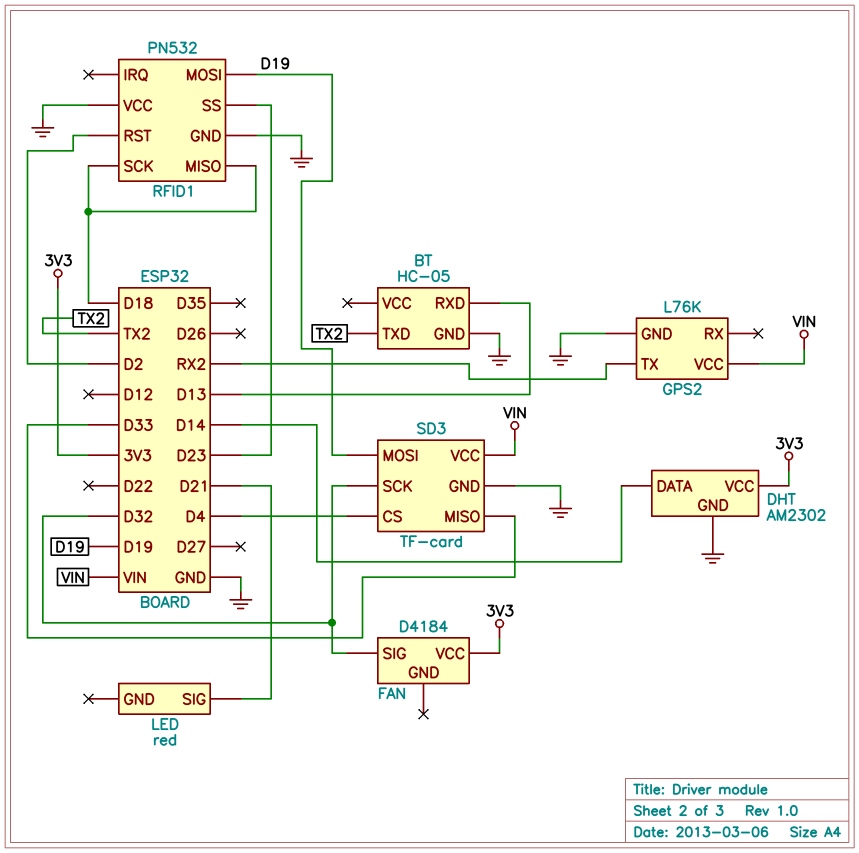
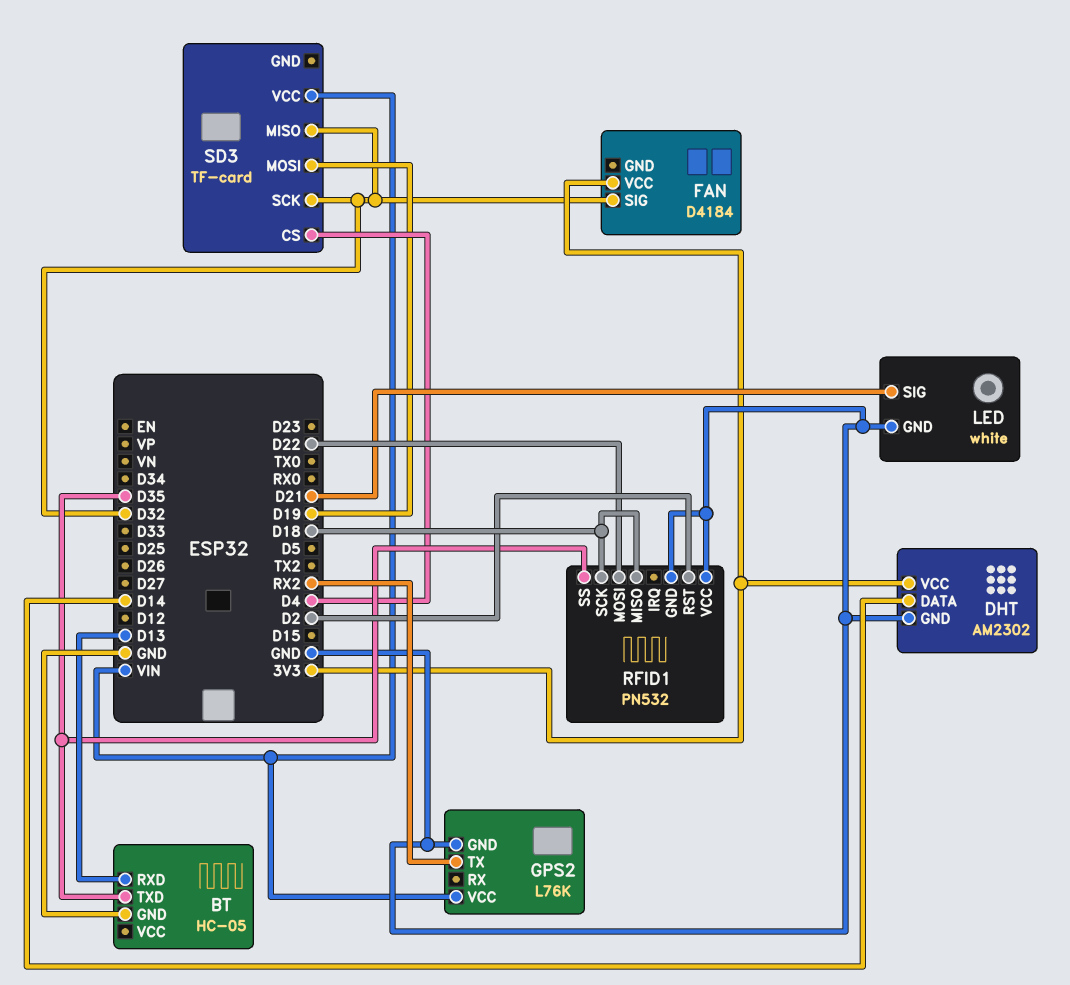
BT pin TXD: TX2 -> D35
LED: red -> white
LED pin GND: none -> GND
RFID1 pin MOSI: D19 -> D22
RFID1 pin SS: D23 -> D35
SD3 pin GND: GND -> none
SD3 pin MISO: D33 -> D32

